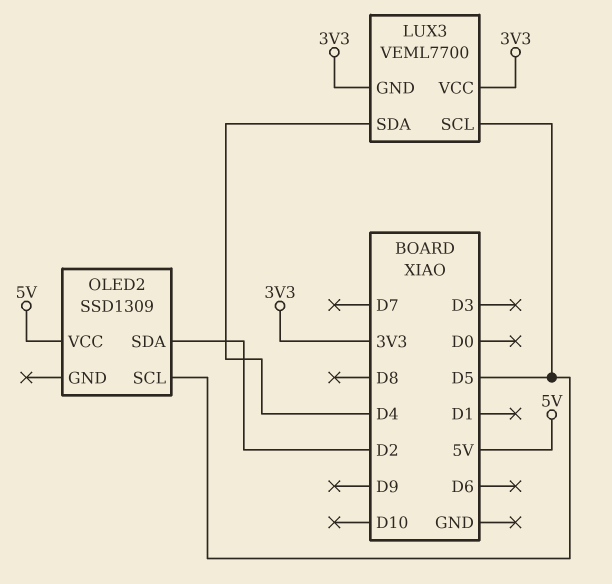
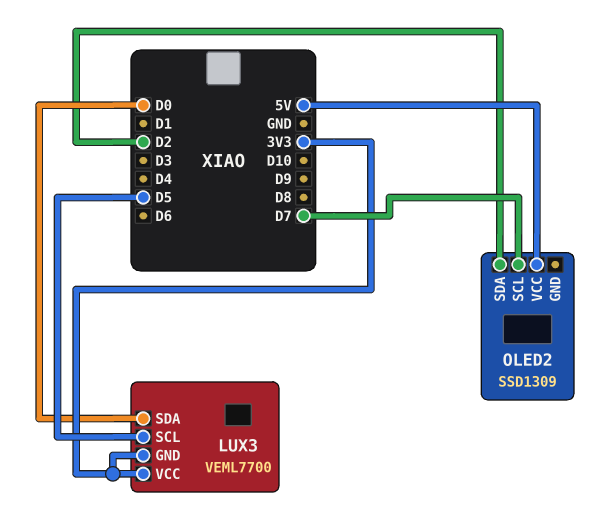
LUX3 pin SDA: D4 -> D0
OLED2 pin SCL: D5 -> D7

